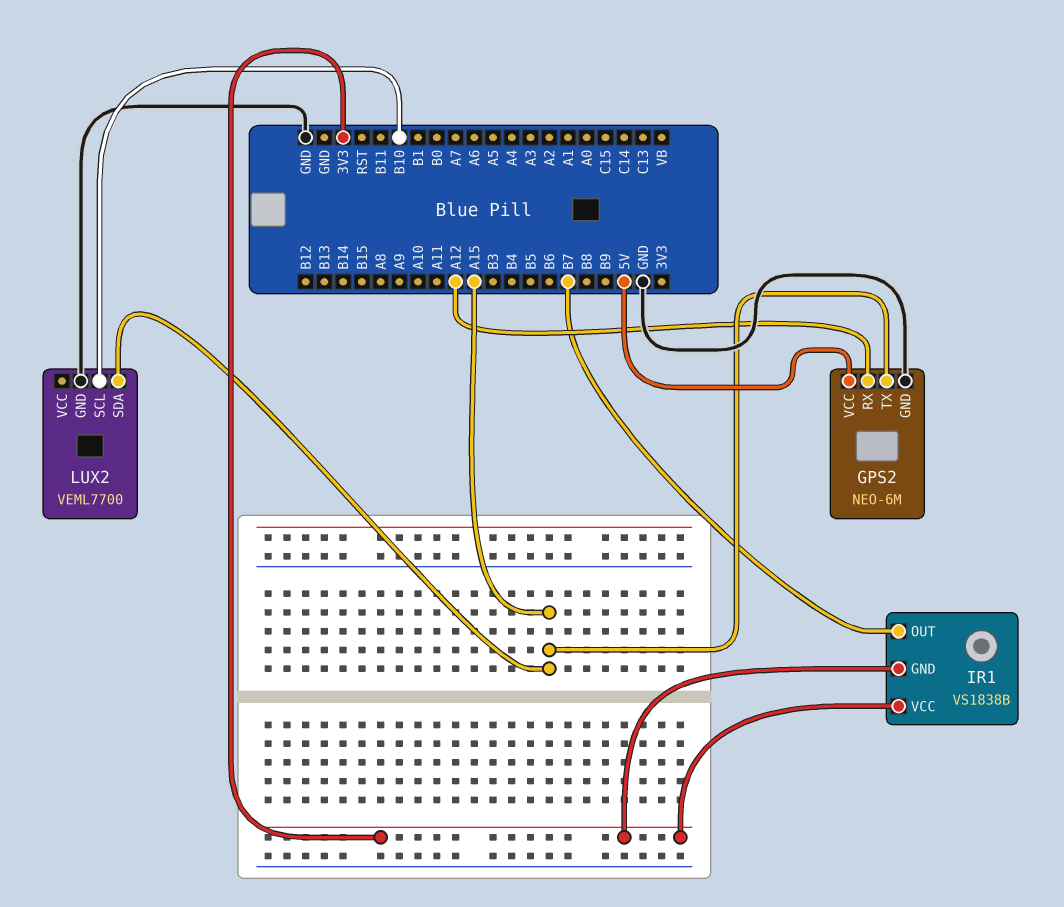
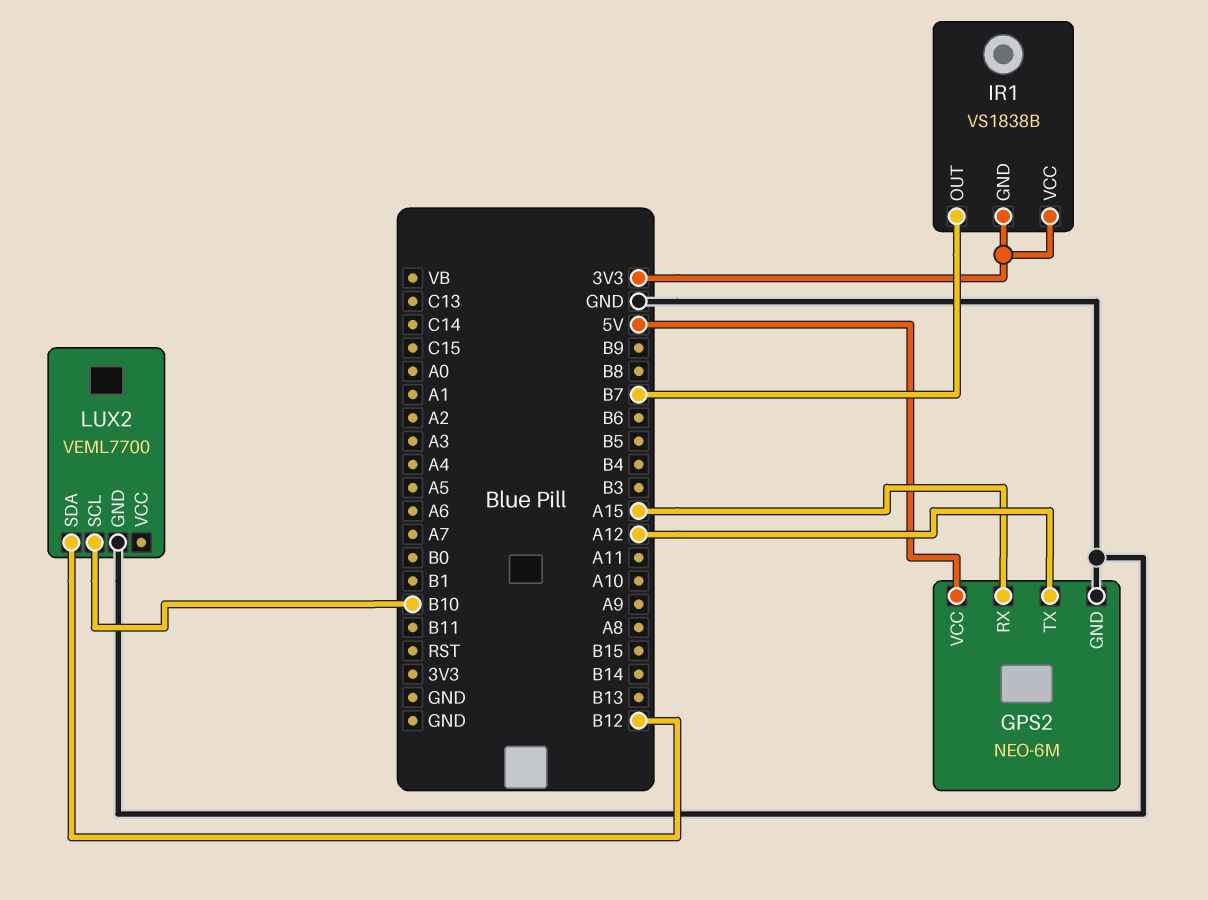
GPS2 pin RX: A12 -> A15
GPS2 pin TX: A15 -> A12
LUX2 pin SDA: A15 -> B12

